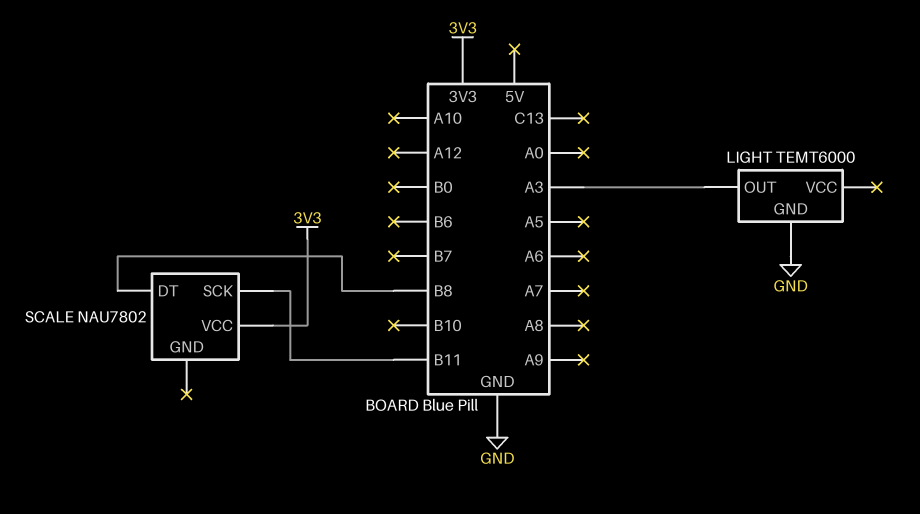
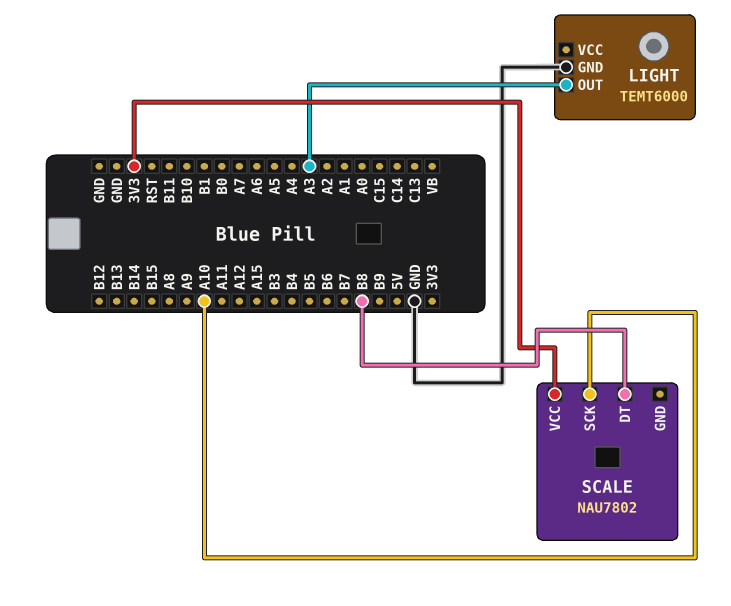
SCALE pin SCK: B11 -> A10

